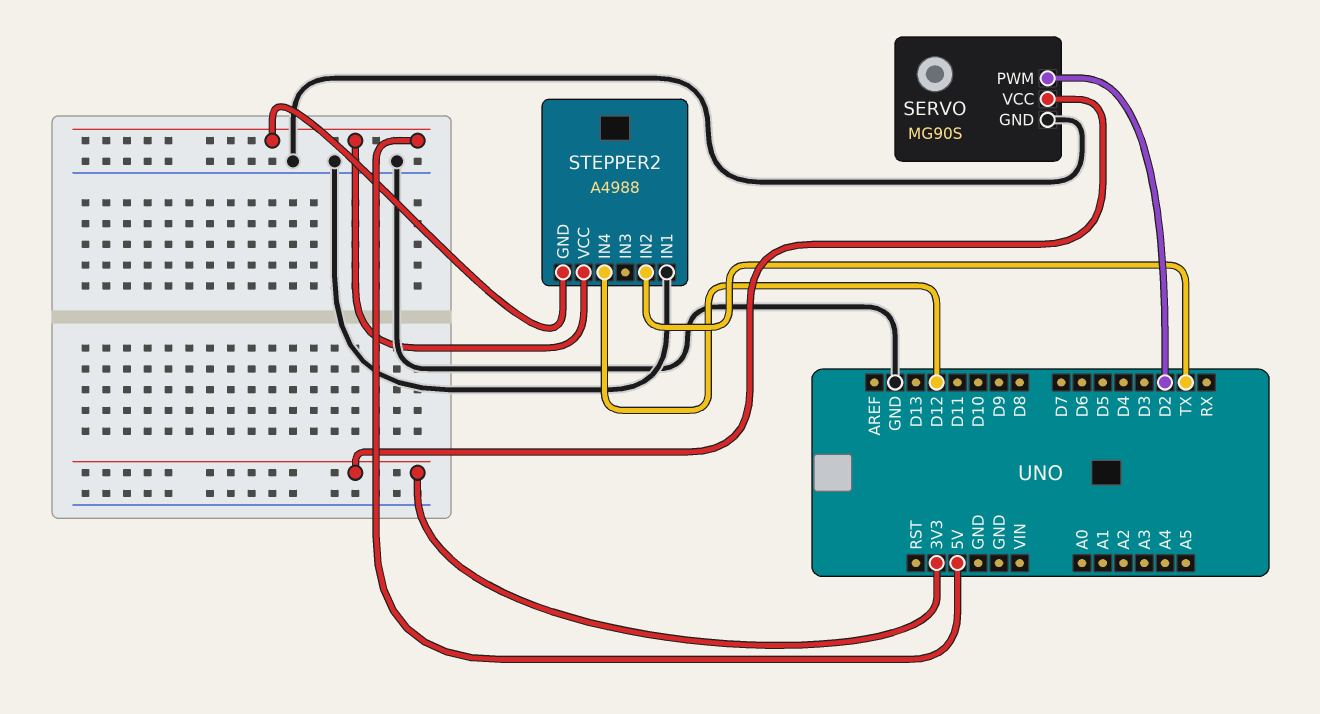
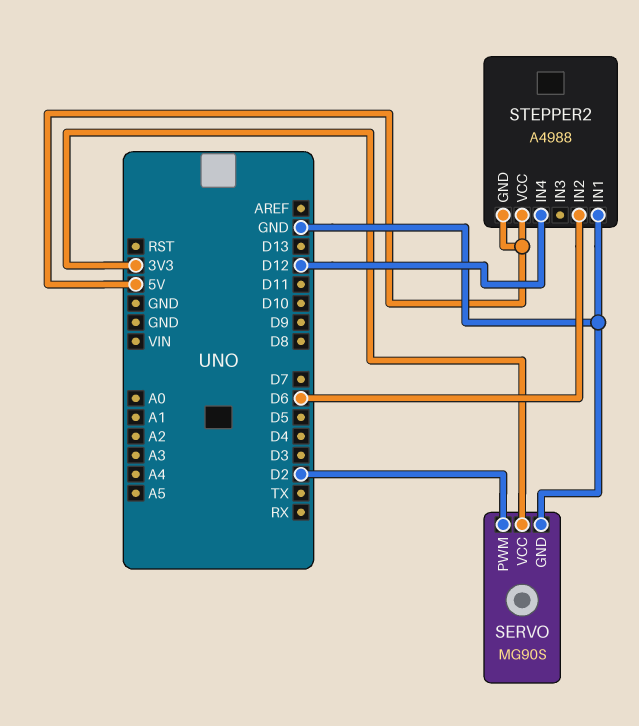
STEPPER2 pin IN2: TX -> D6

